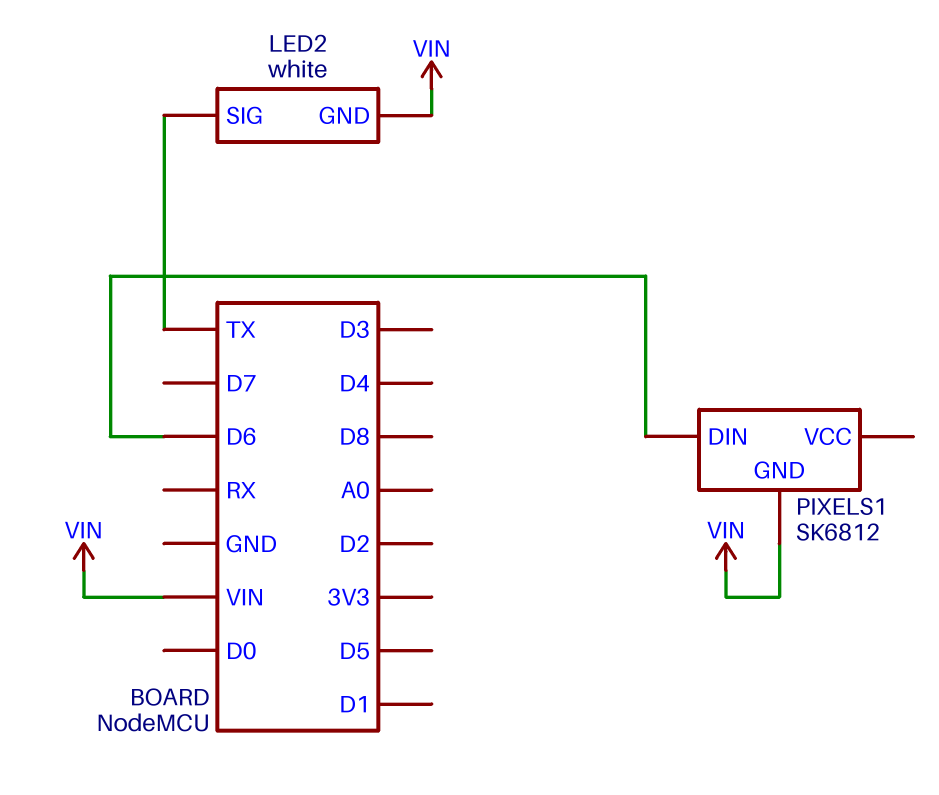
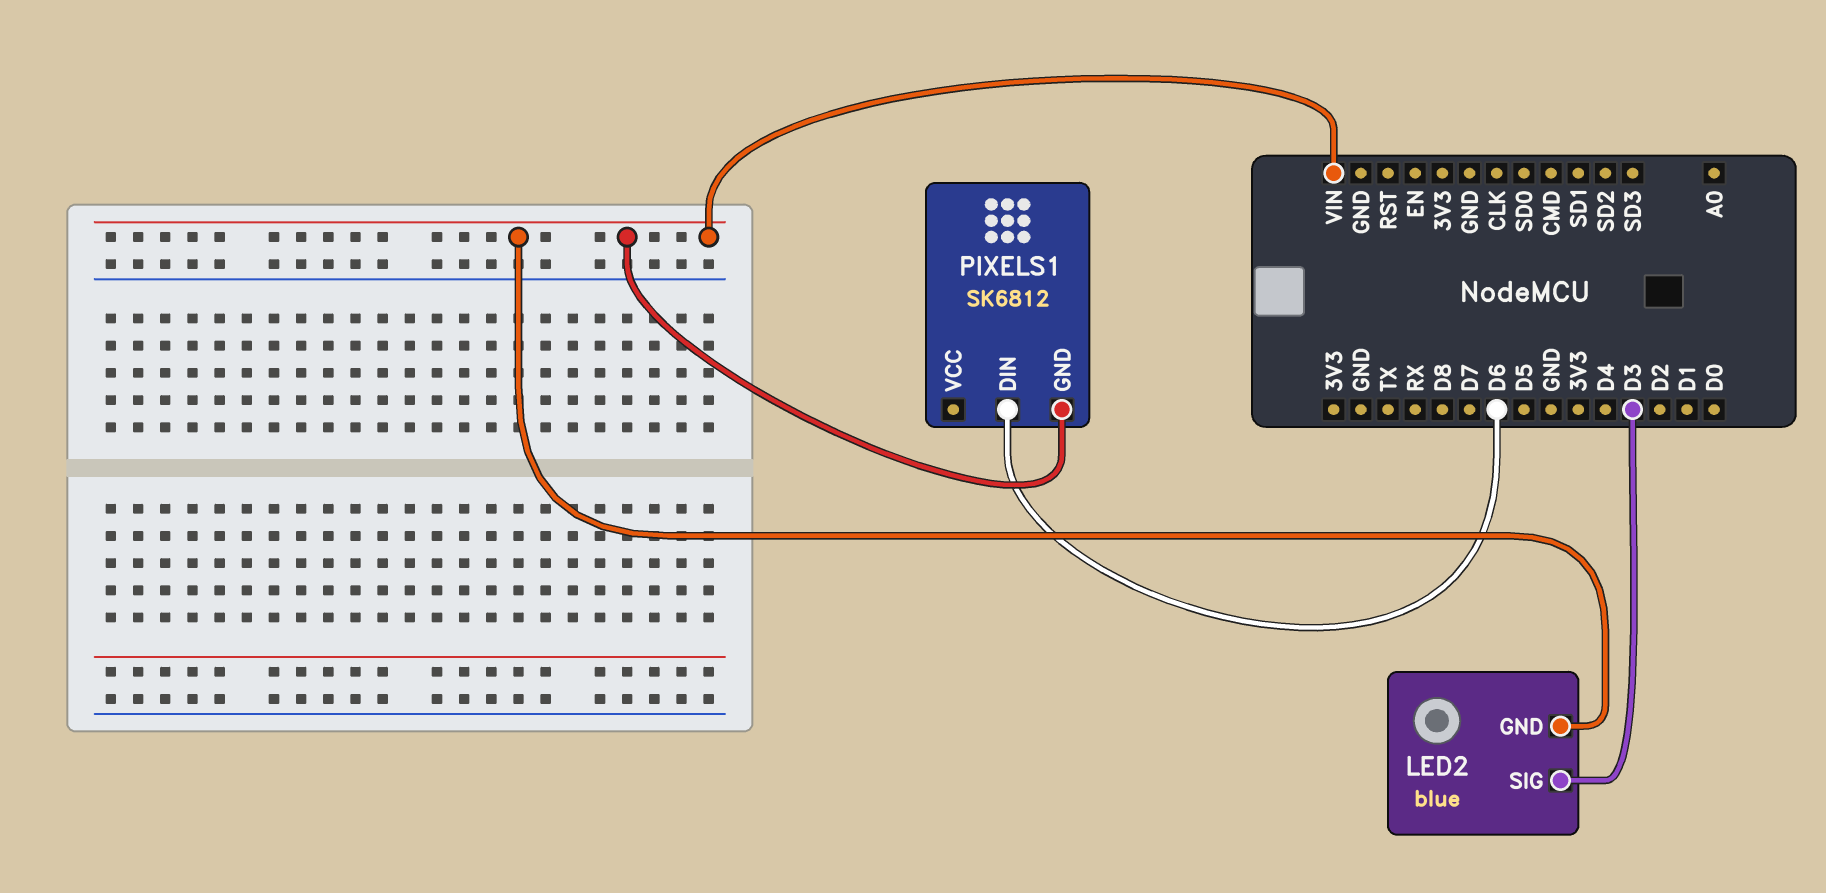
LED2: white -> blue
LED2 pin SIG: TX -> D3

